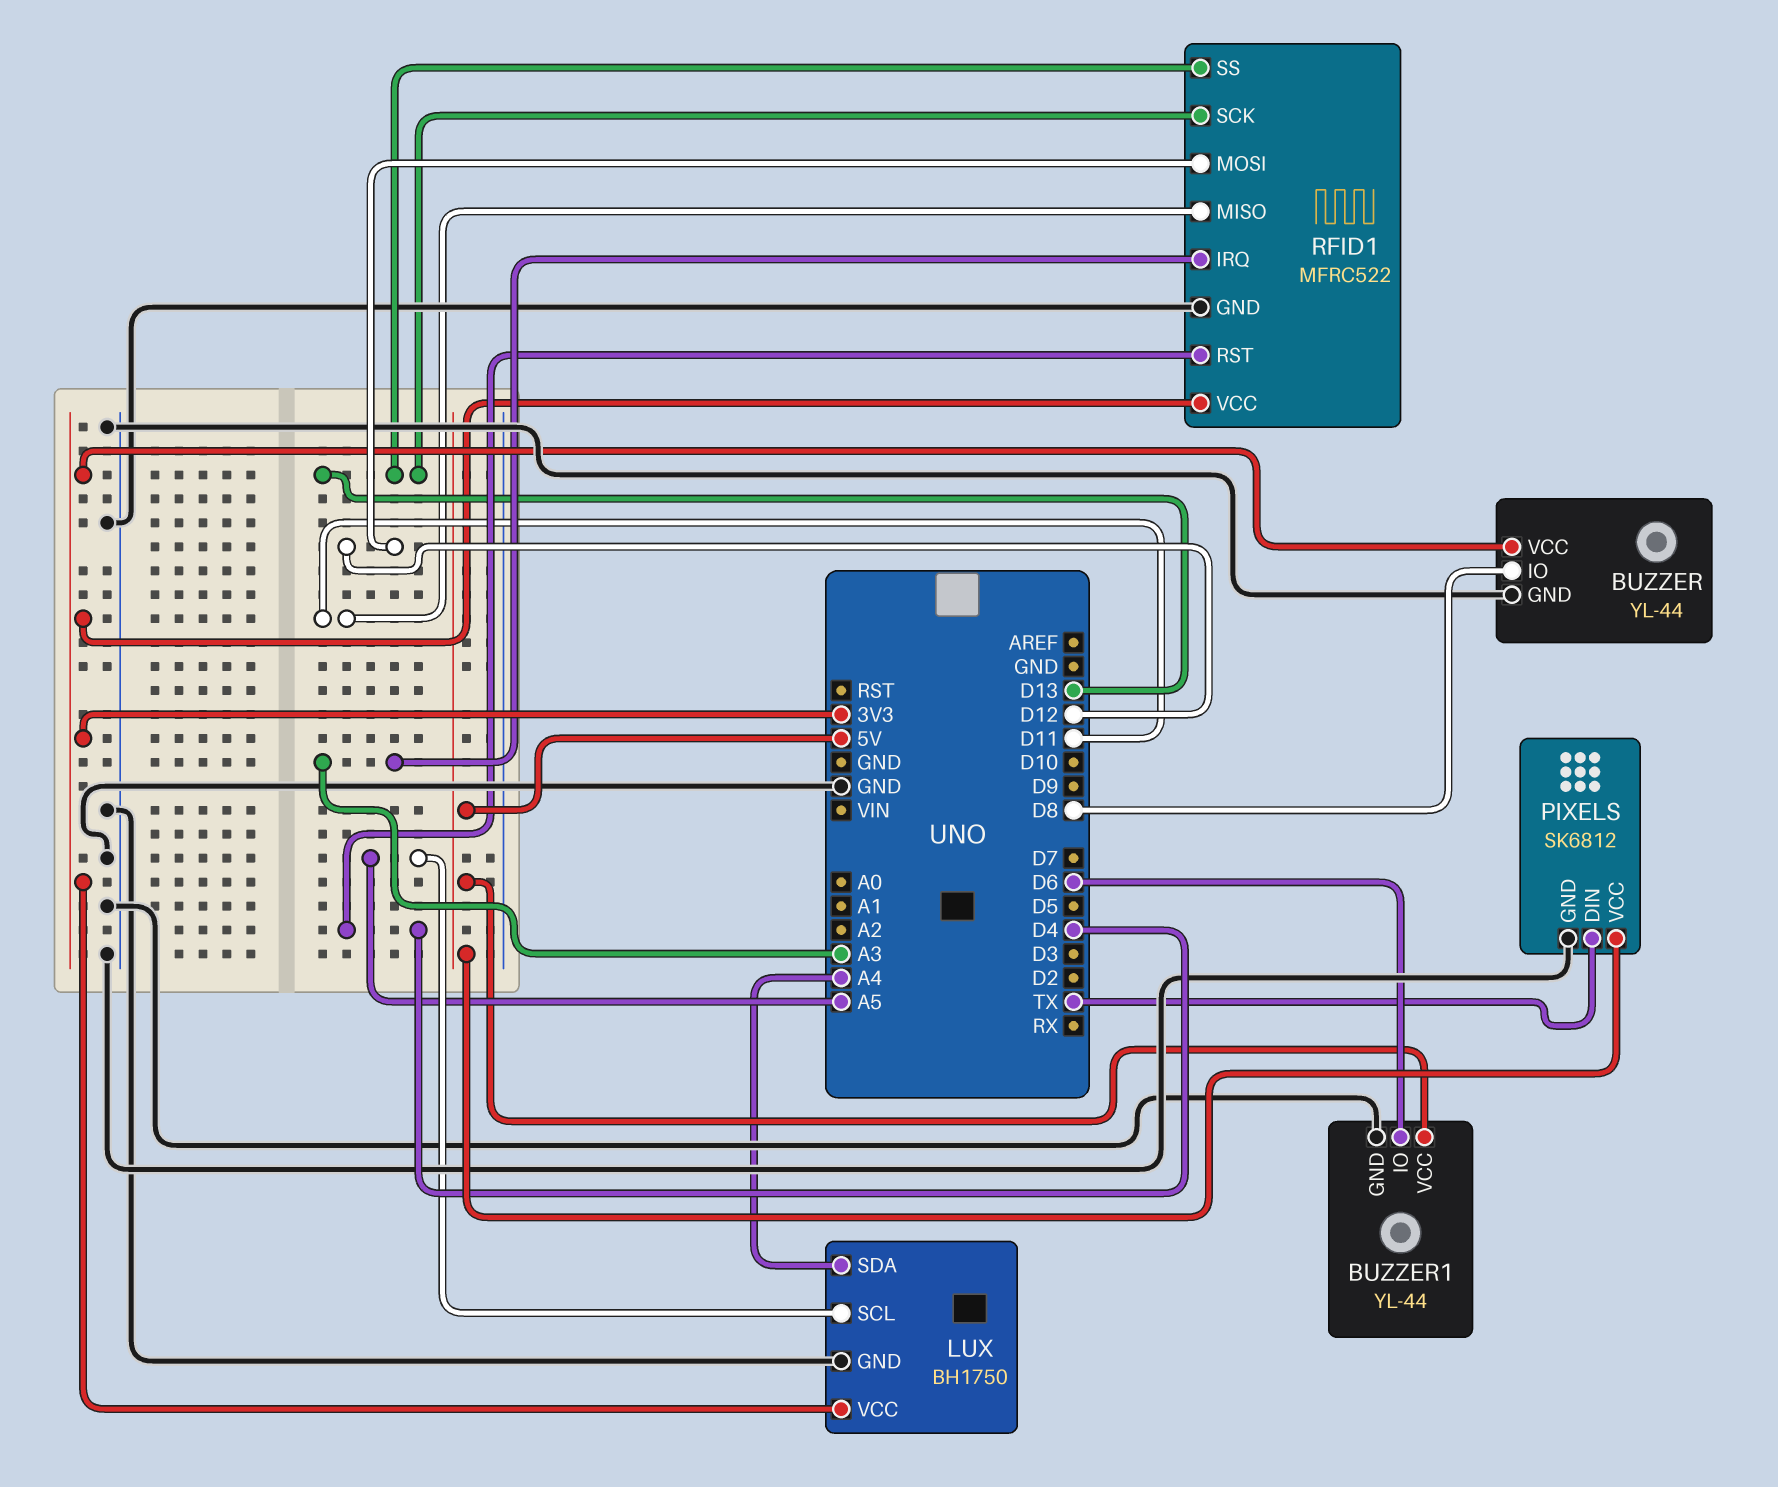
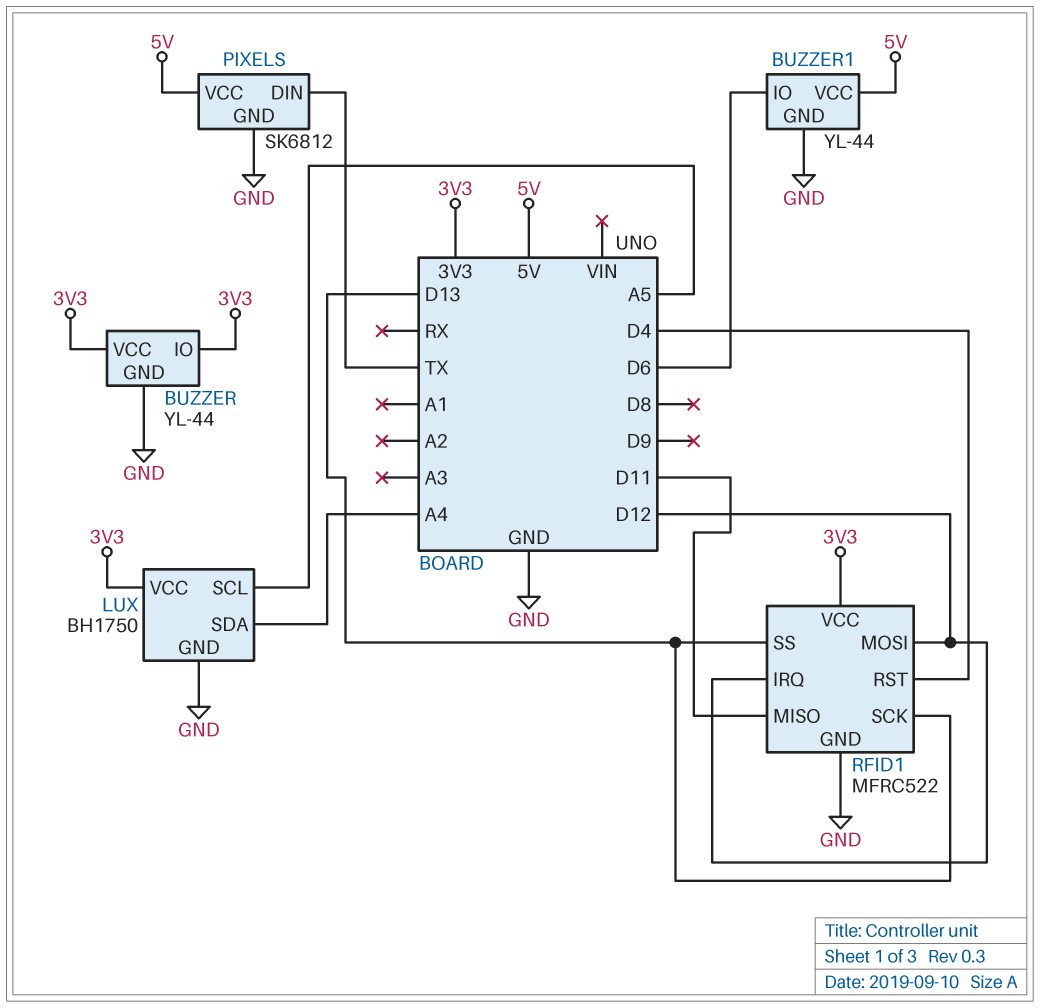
BUZZER pin IO: D8 -> 3V3
RFID1 pin IRQ: A3 -> D12

